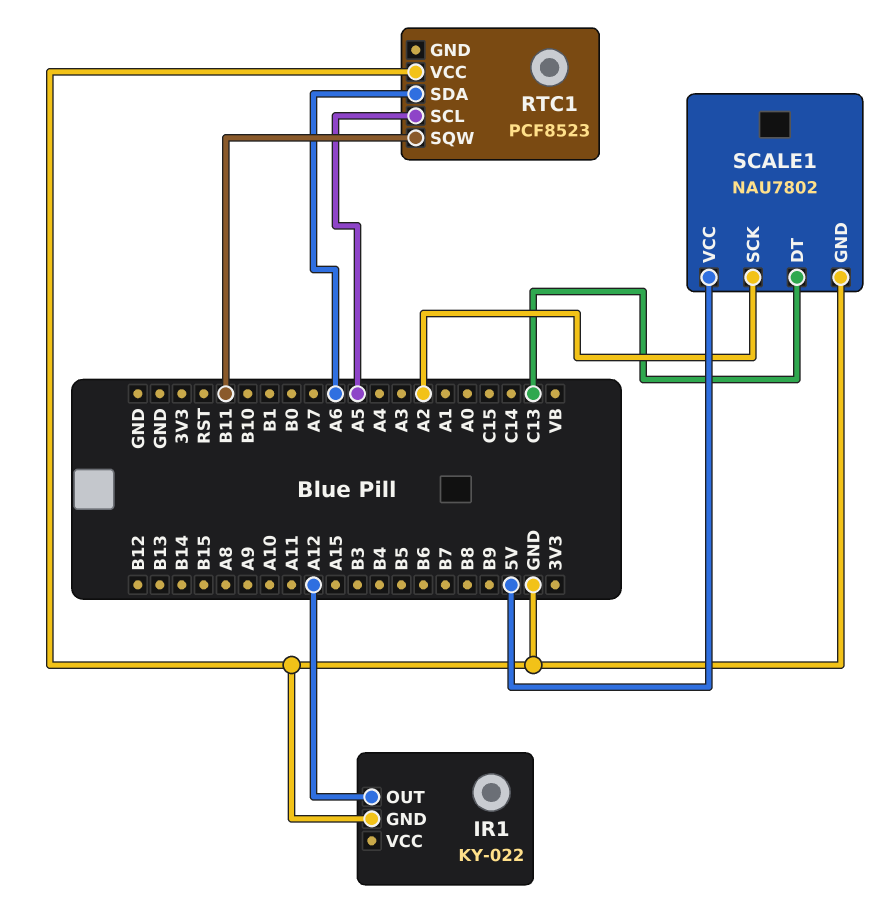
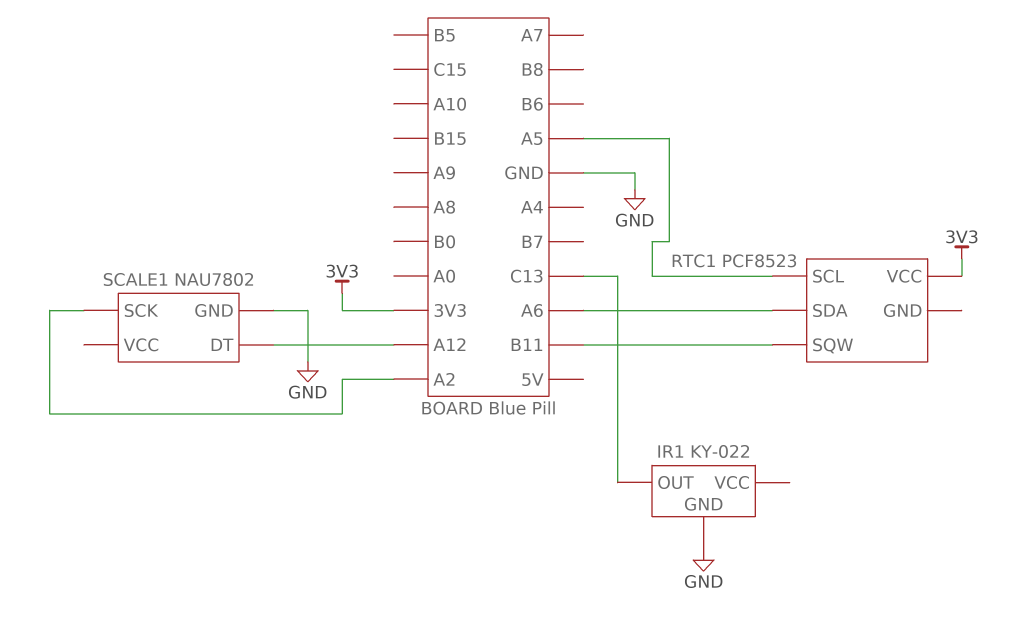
IR1 pin OUT: A12 -> C13
RTC1 pin VCC: GND -> 3V3
SCALE1 pin DT: C13 -> A12
SCALE1 pin VCC: 5V -> none

